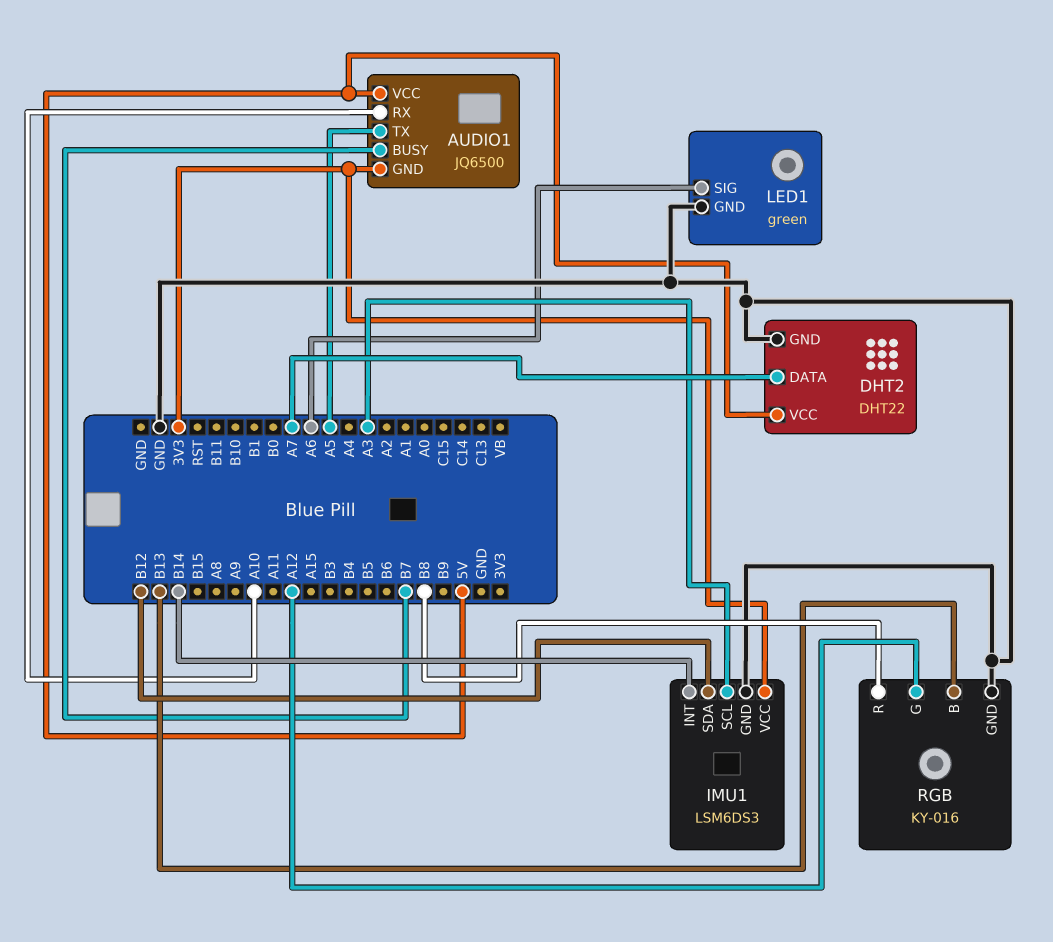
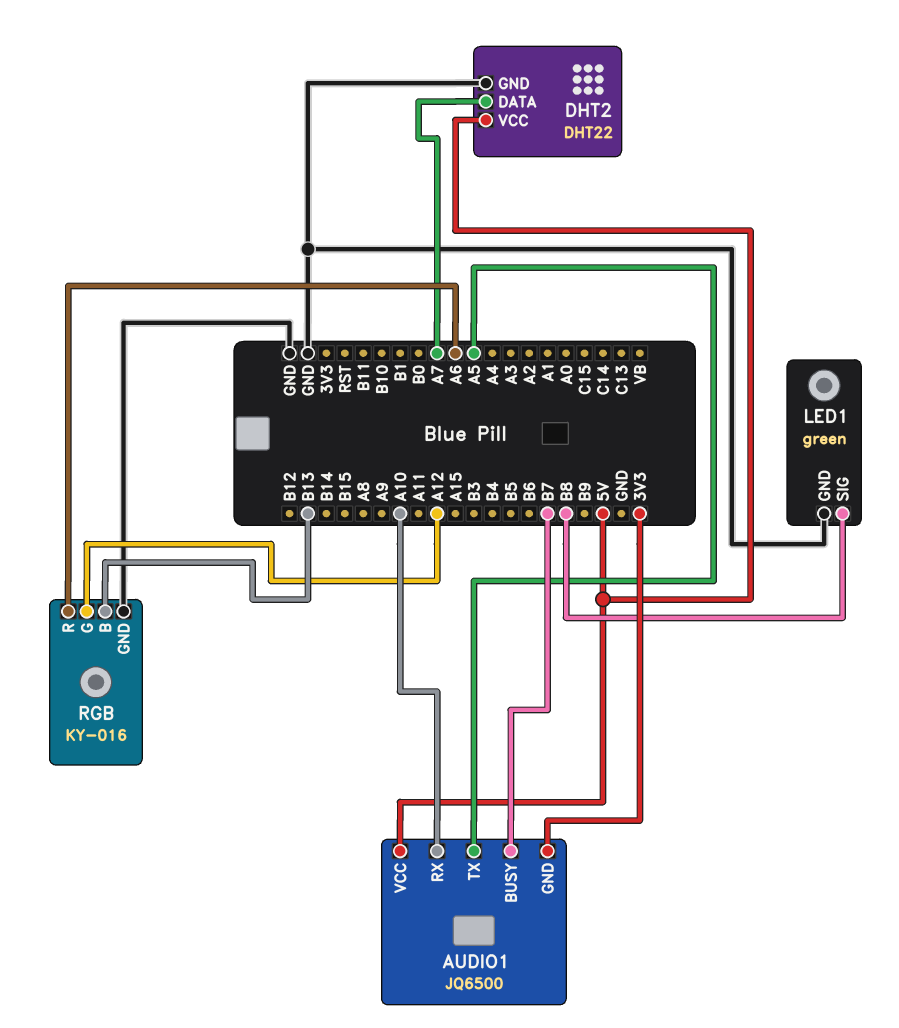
IMU1: LSM6DS3 -> none
IMU1 pin GND: GND -> none
IMU1 pin INT: B14 -> none
IMU1 pin SCL: A3 -> none
IMU1 pin SDA: B12 -> none
IMU1 pin VCC: 3V3 -> none
LED1 pin SIG: A6 -> B8
RGB pin R: B8 -> A6

